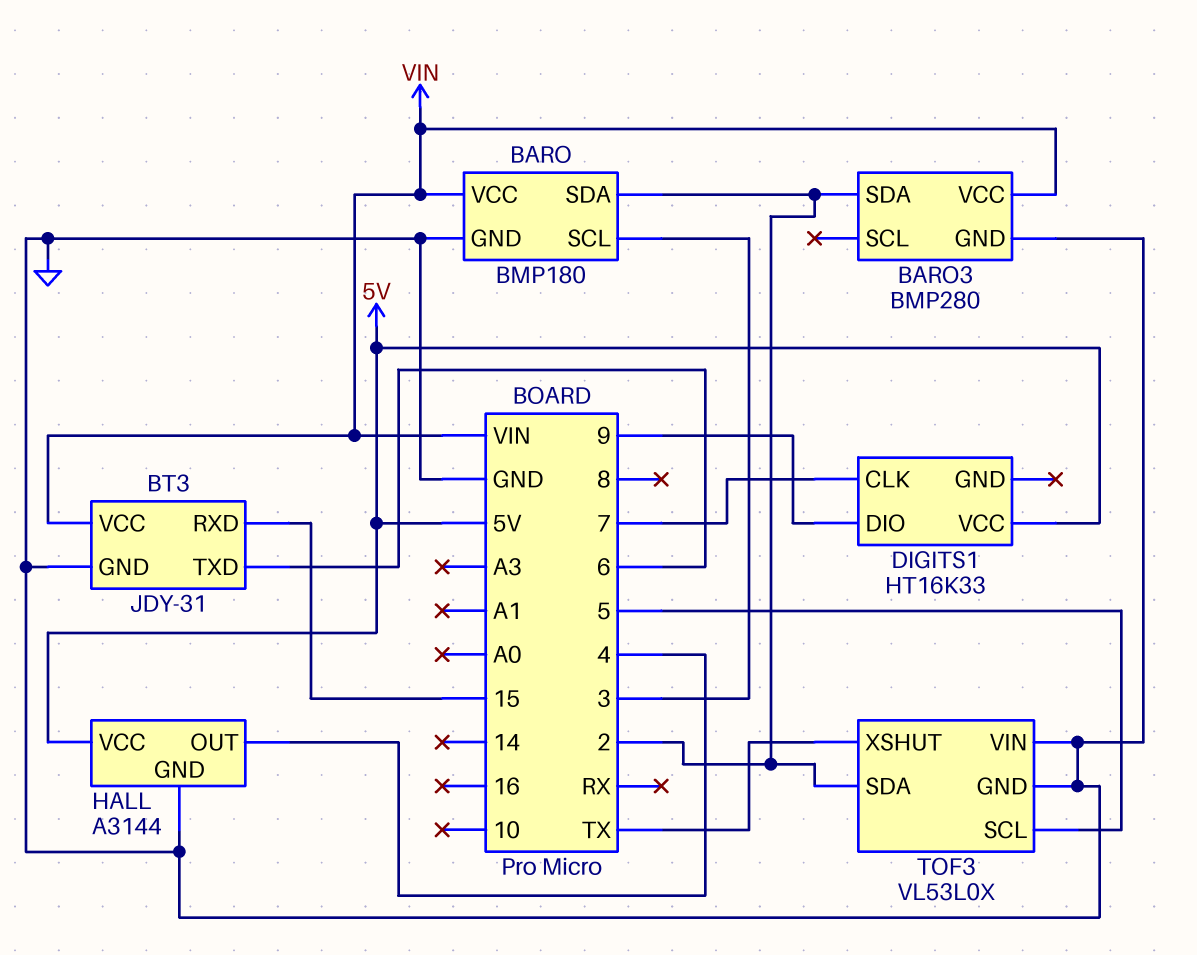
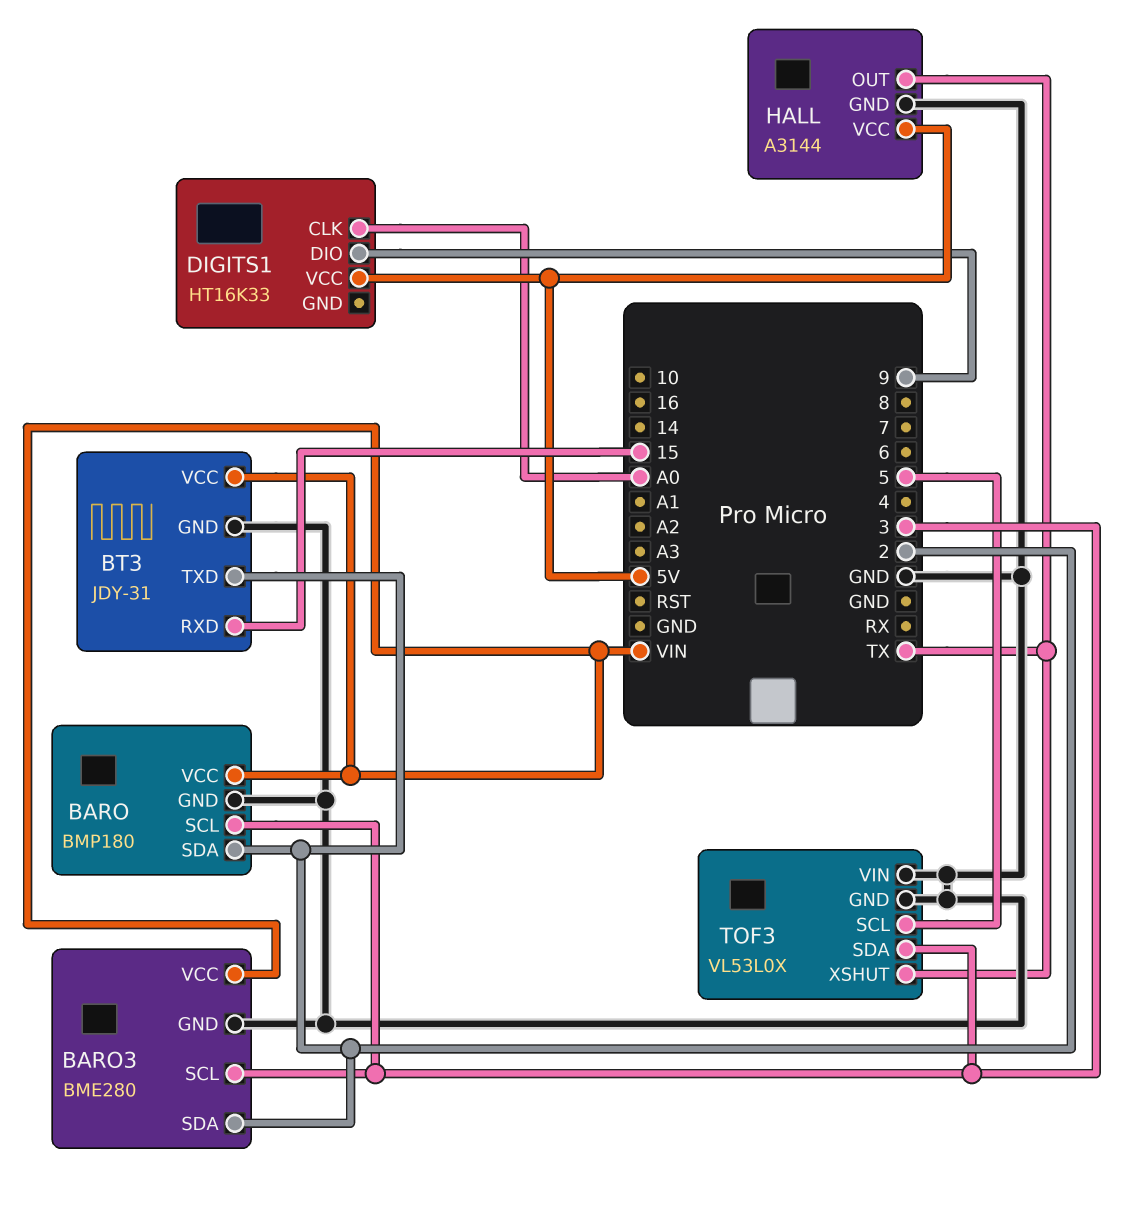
BARO3: BMP280 -> BME280
BARO3 pin SCL: none -> 3
BT3 pin TXD: 6 -> 2
DIGITS1 pin CLK: 7 -> A0
HALL pin OUT: 4 -> TX
TOF3 pin SDA: 2 -> 3

